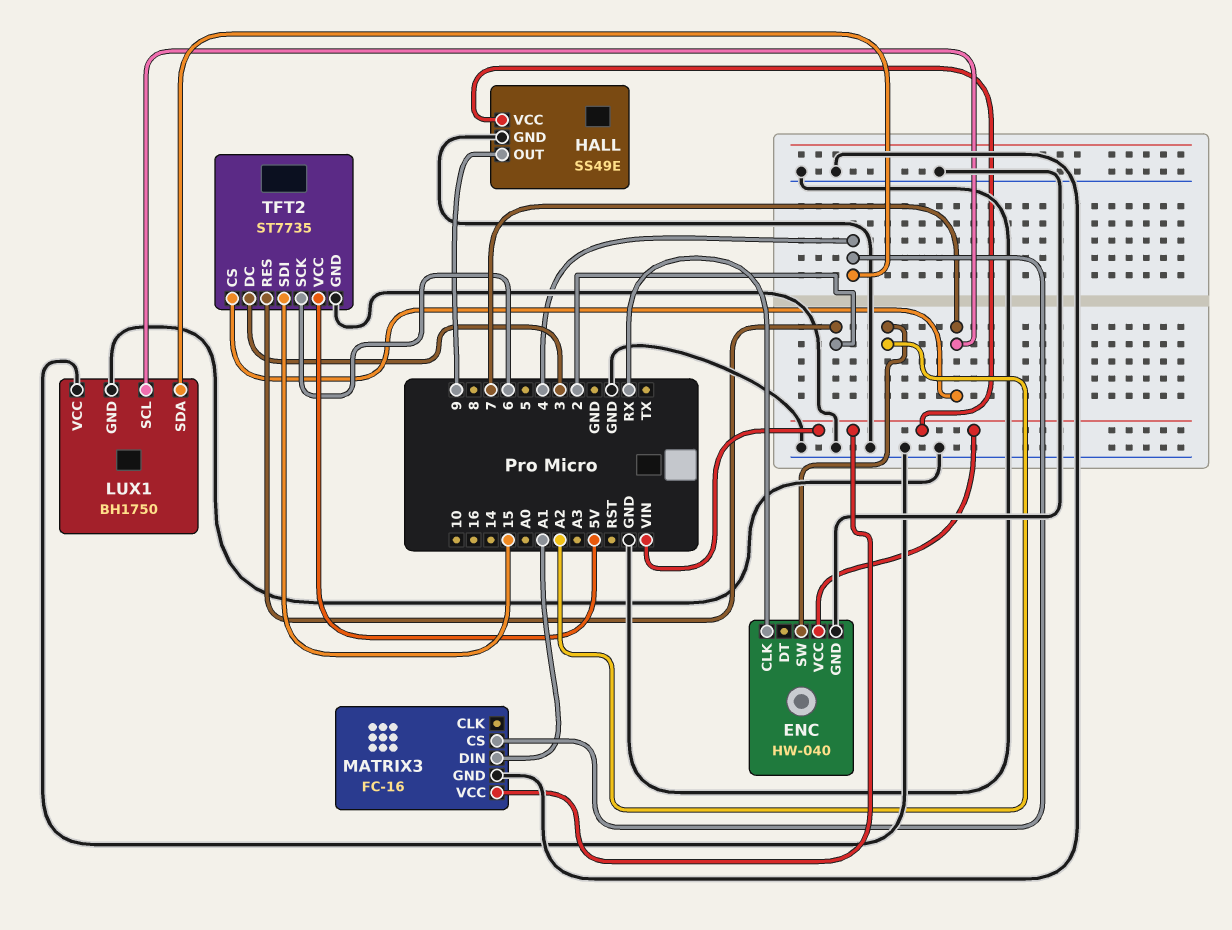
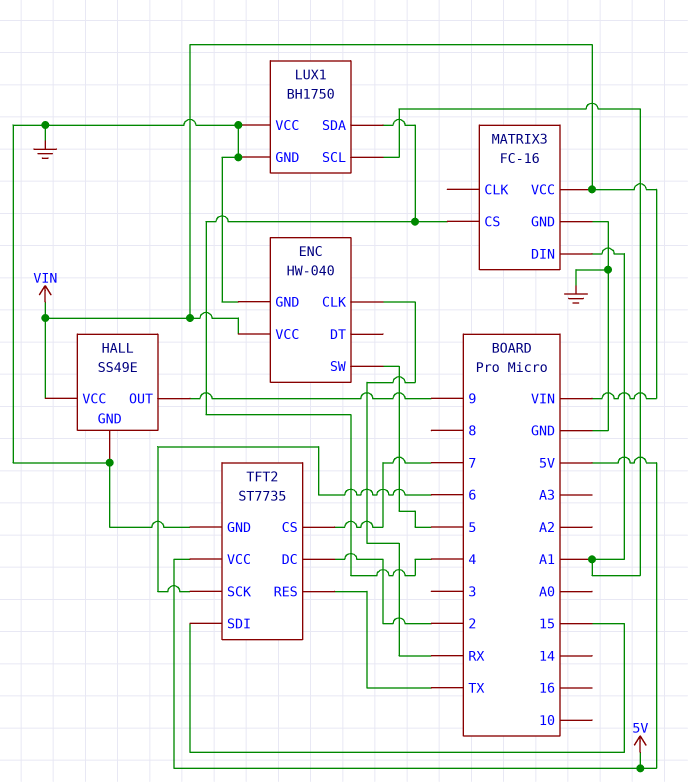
ENC pin SW: A2 -> 5
LUX1 pin SCL: 7 -> A1
TFT2 pin DC: 3 -> 2
TFT2 pin RES: 2 -> TX

